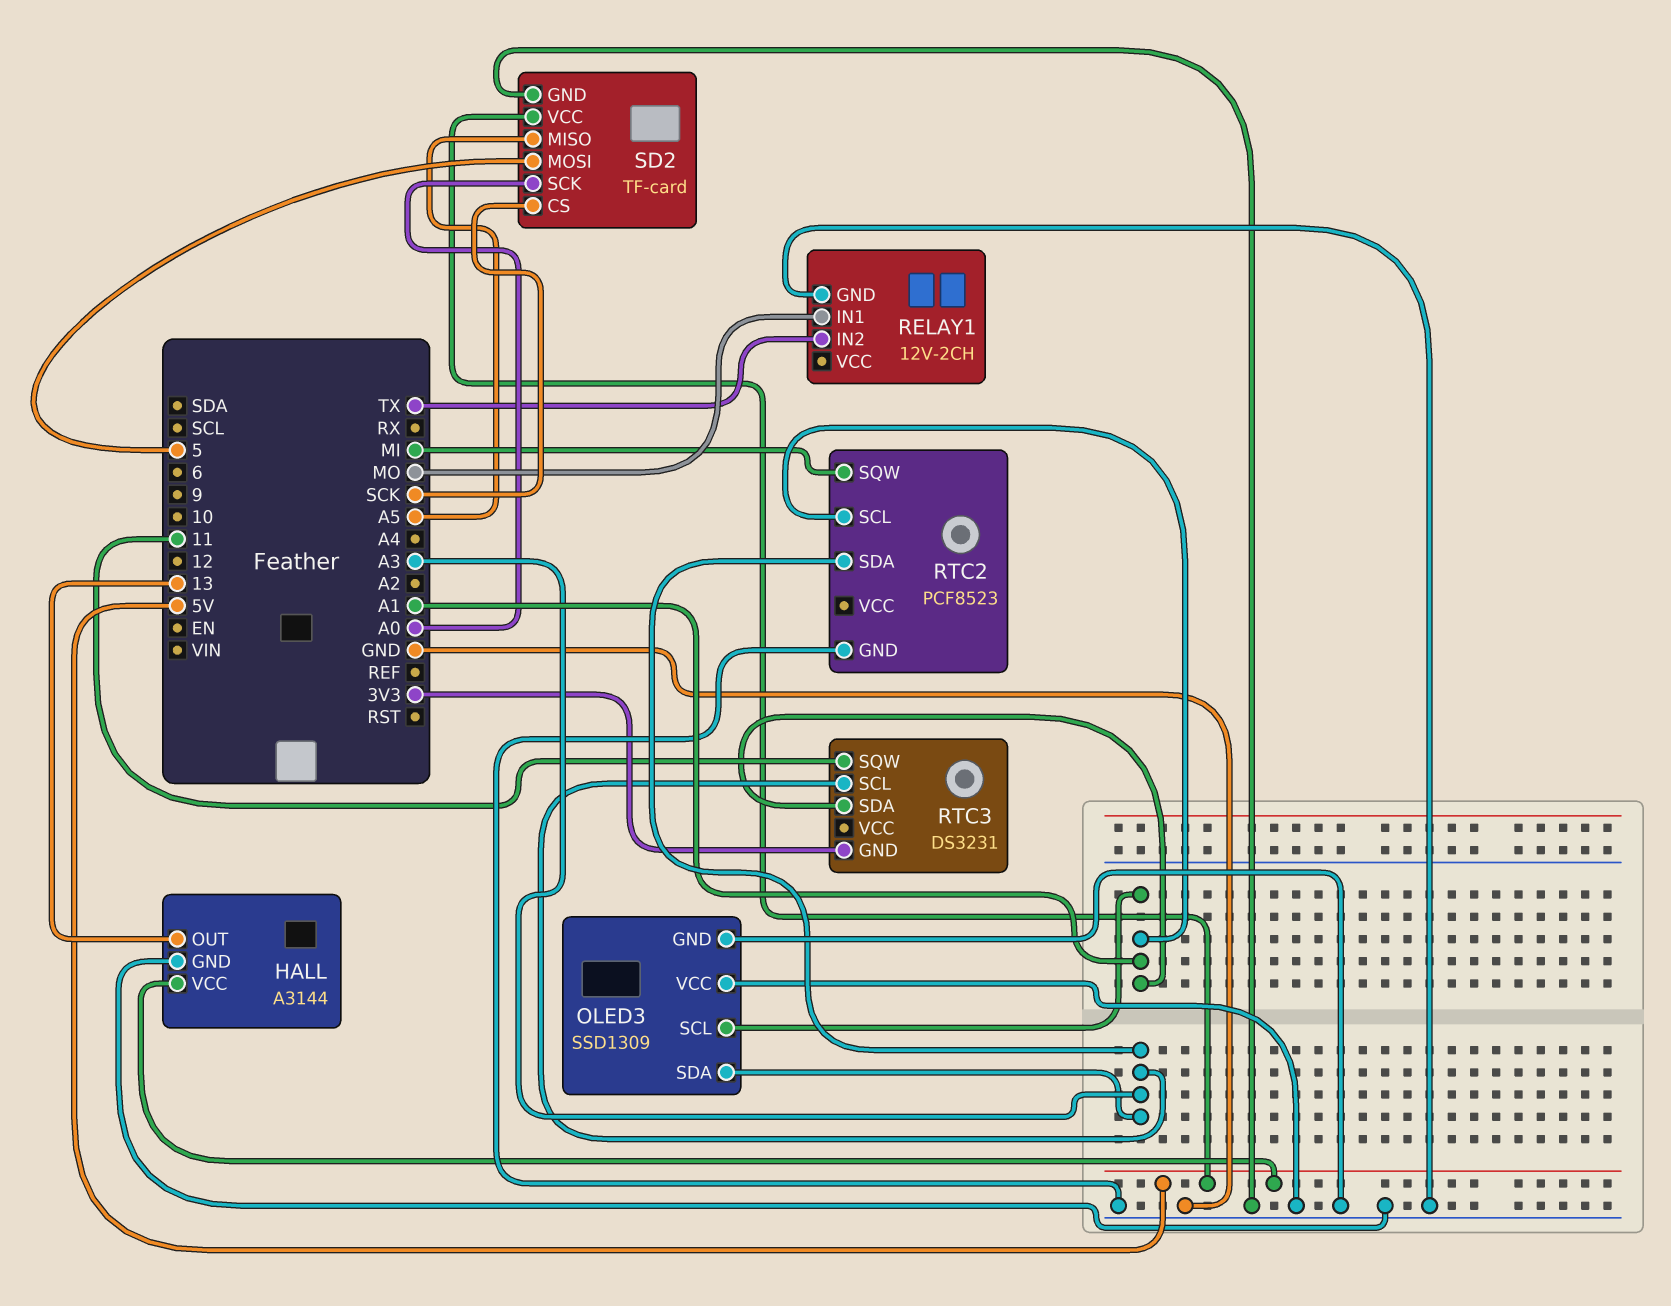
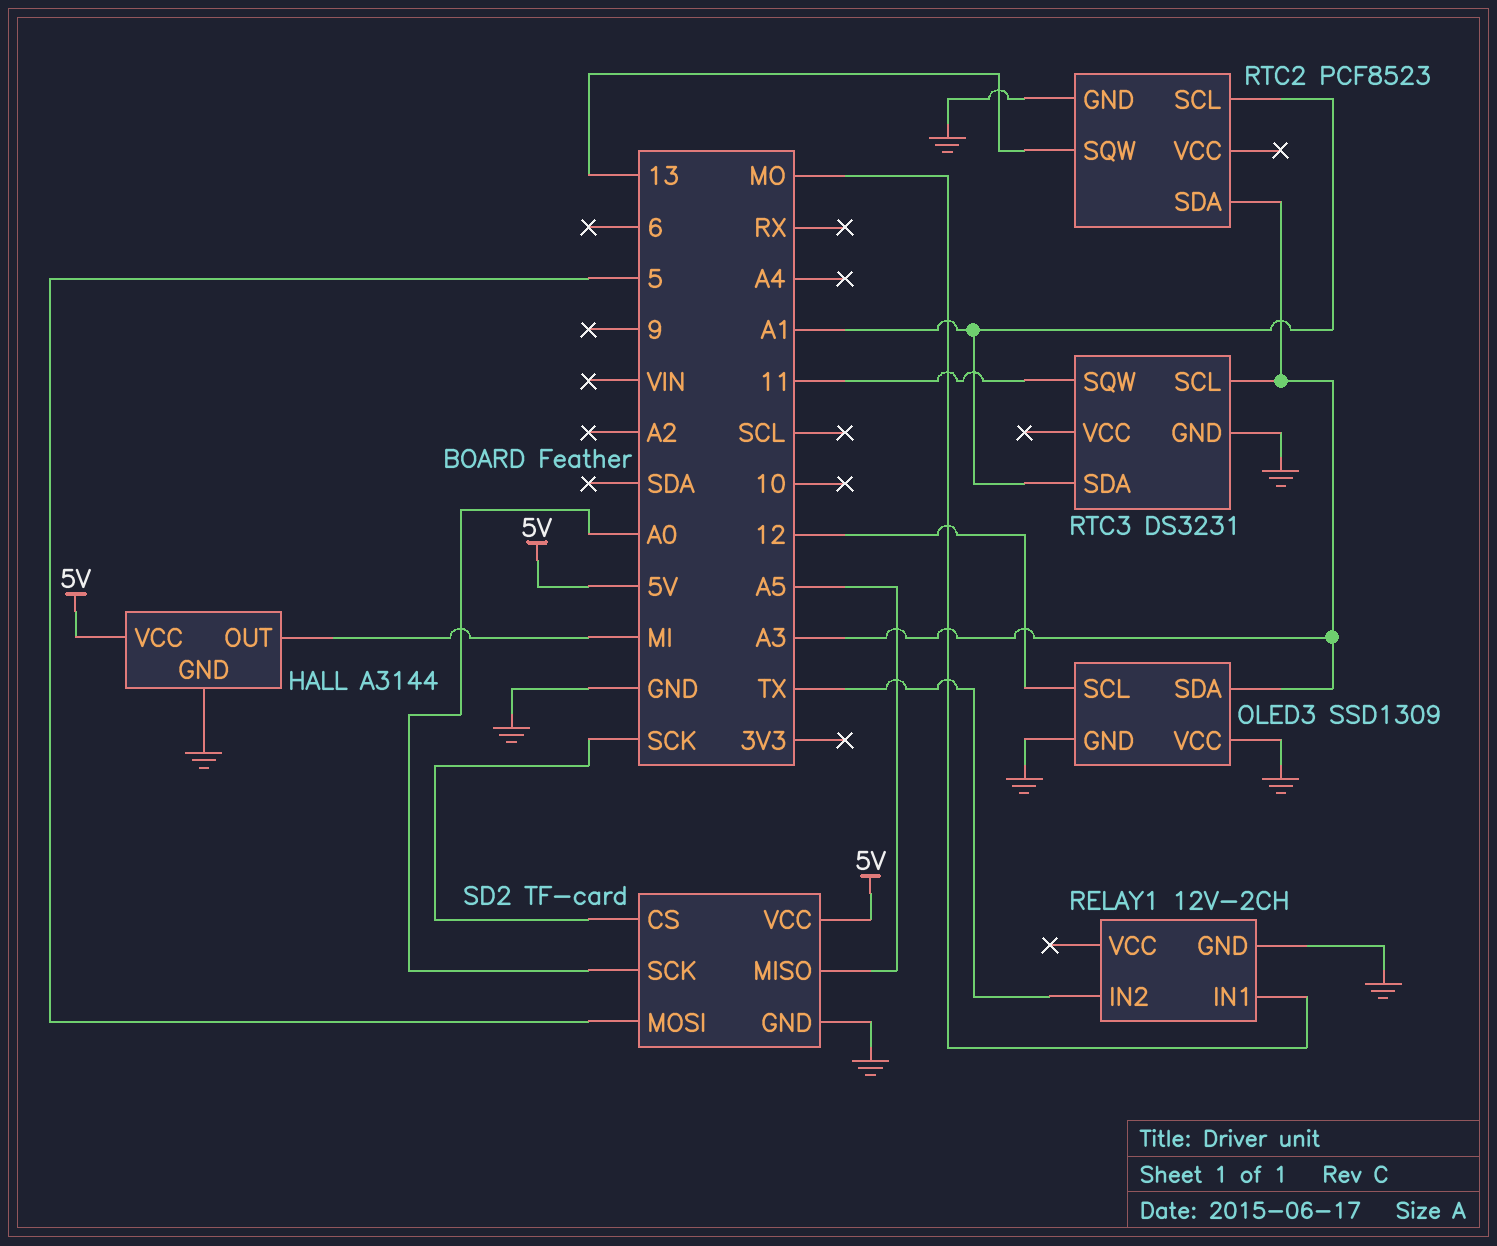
HALL pin OUT: 13 -> MI
OLED3 pin SCL: A1 -> 12
RTC2 pin SQW: MI -> 13
RTC3 pin GND: 3V3 -> GND

